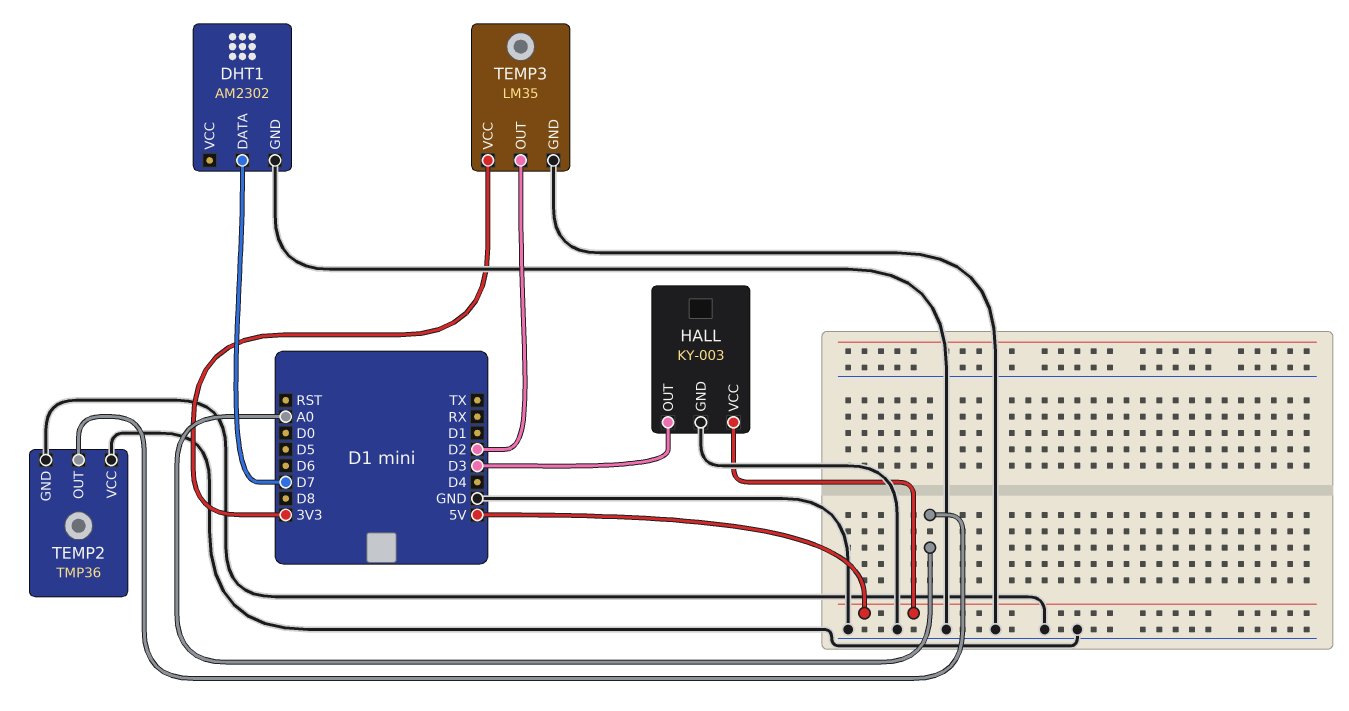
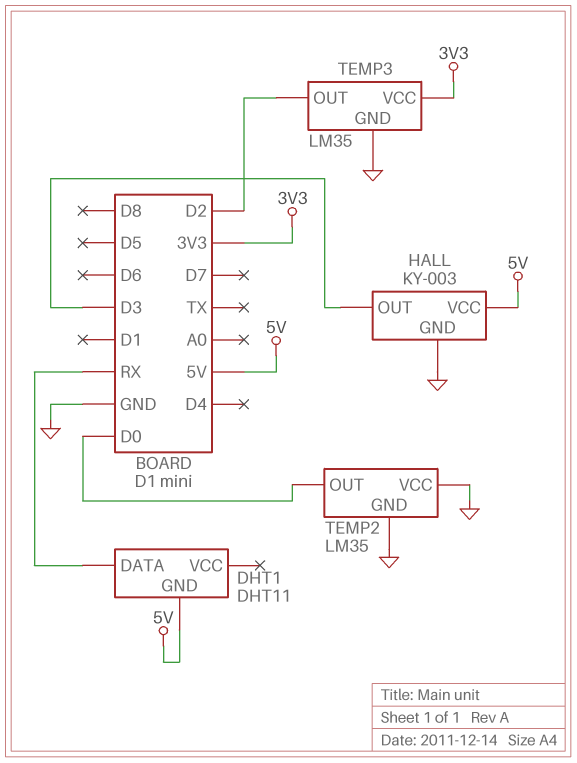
DHT1: AM2302 -> DHT11
DHT1 pin DATA: D7 -> RX
DHT1 pin GND: GND -> 5V
TEMP2: TMP36 -> LM35
TEMP2 pin OUT: A0 -> D0

